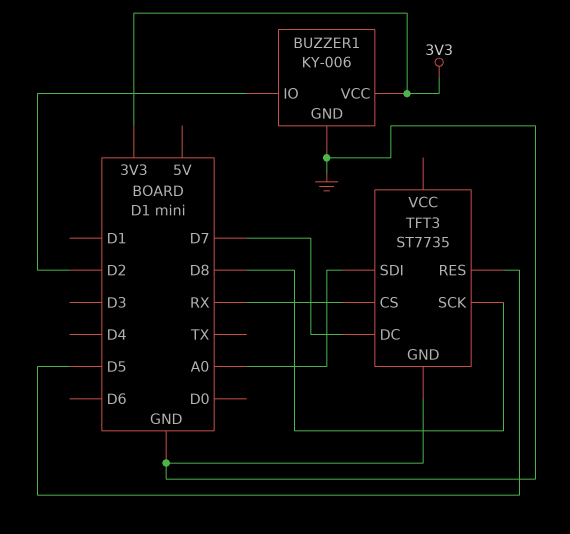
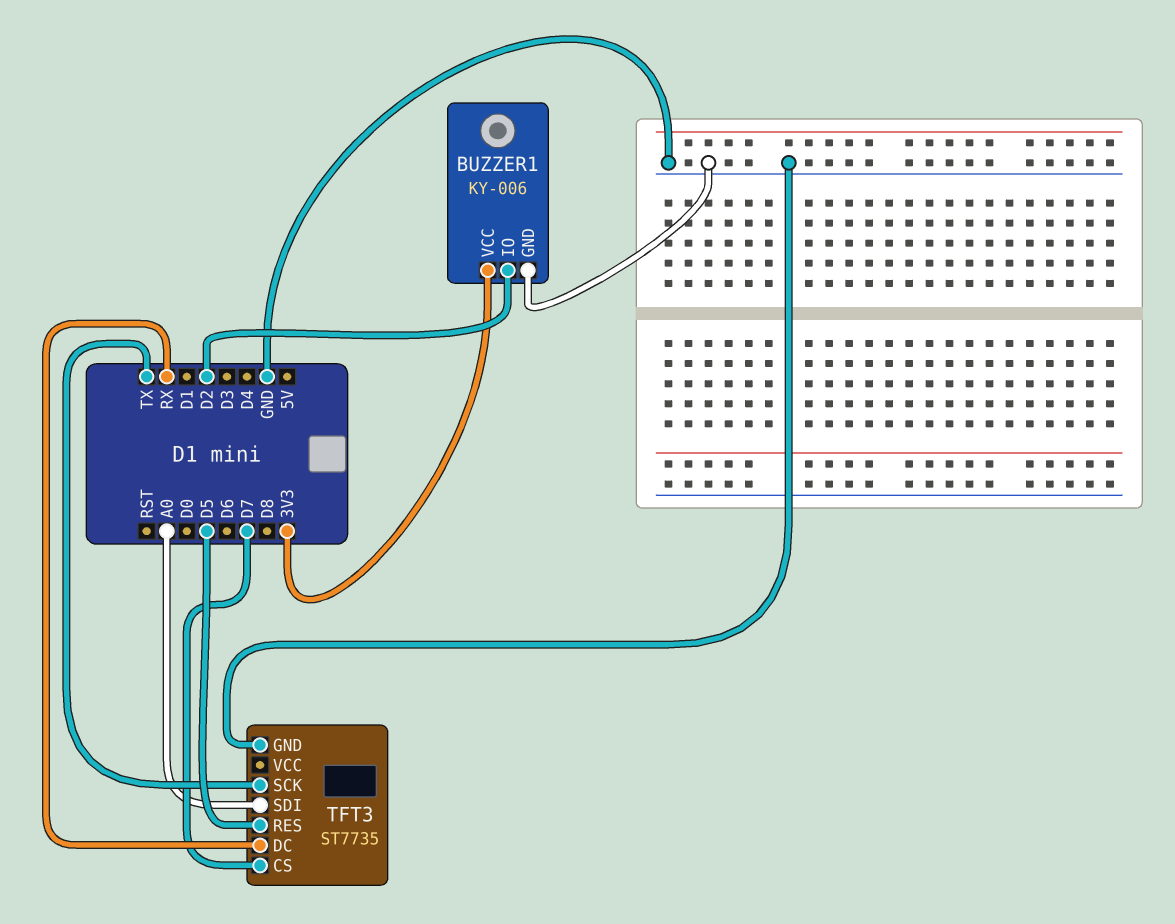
TFT3 pin CS: RX -> D7
TFT3 pin DC: D7 -> RX
TFT3 pin SCK: D8 -> TX

